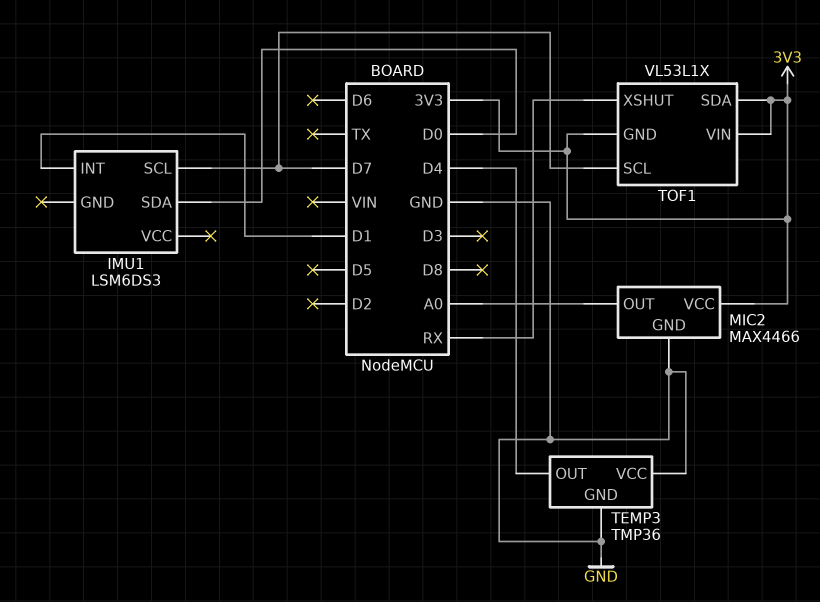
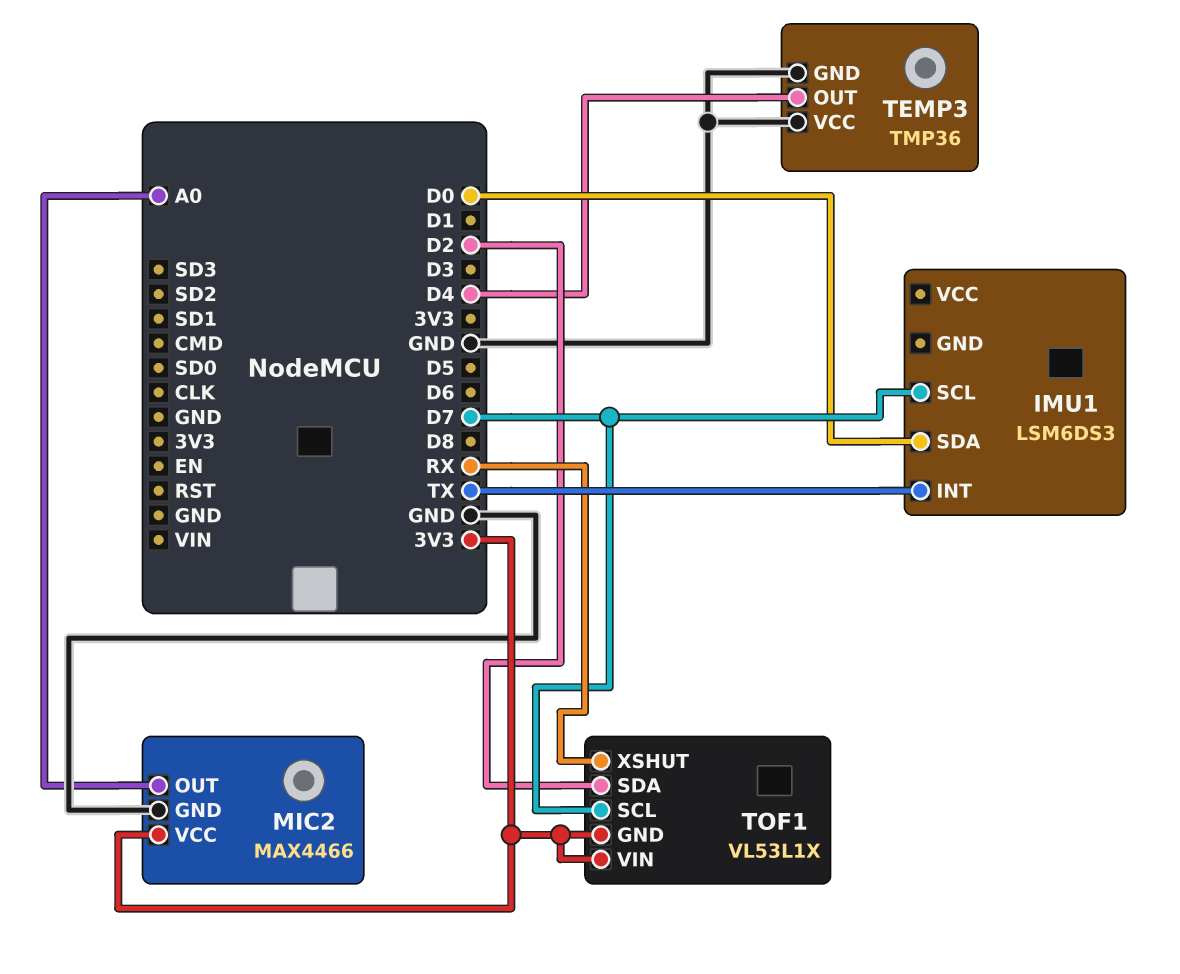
IMU1 pin INT: D1 -> TX
TOF1 pin SDA: 3V3 -> D2

